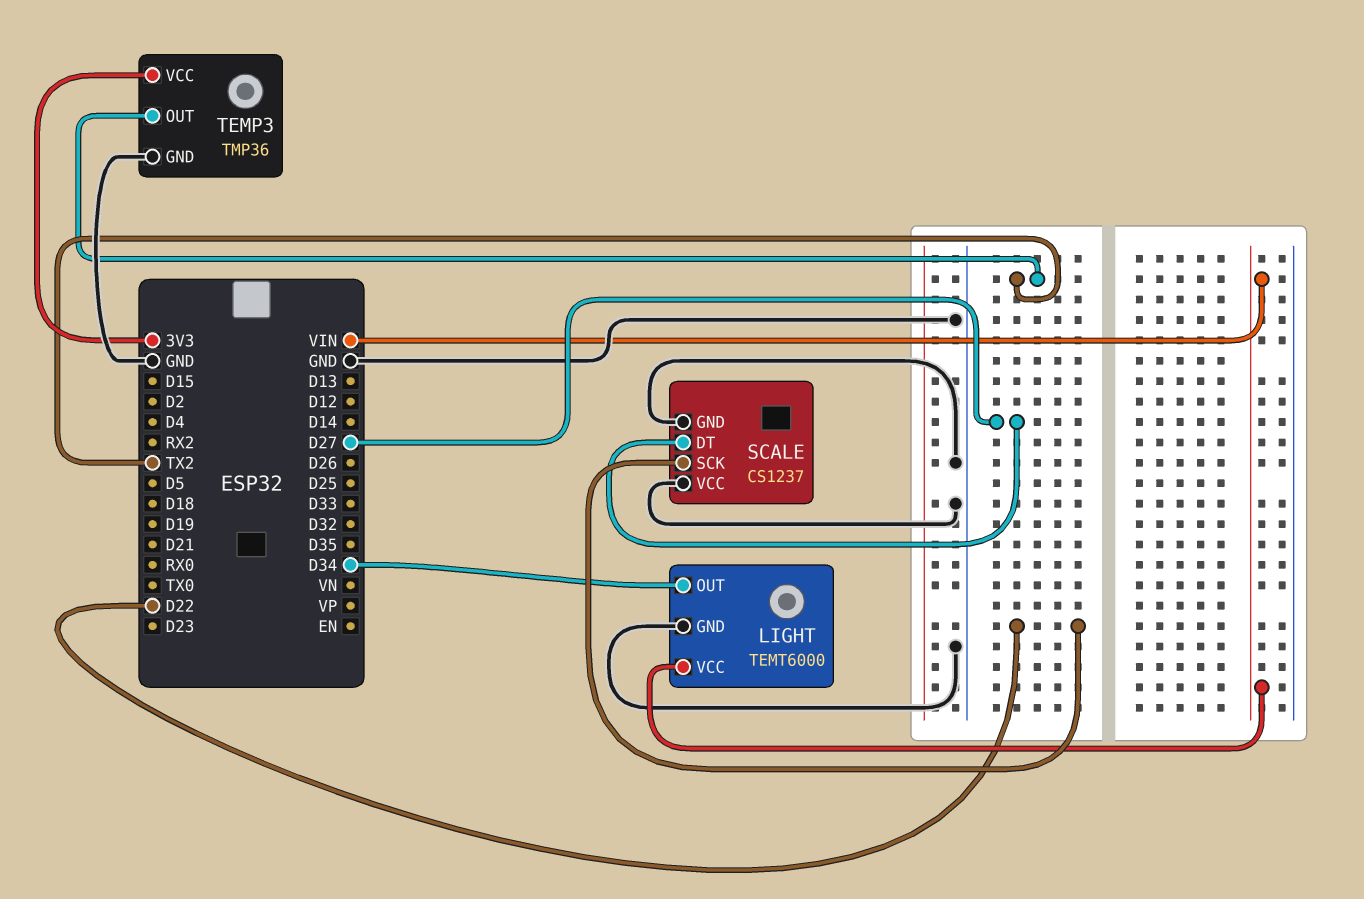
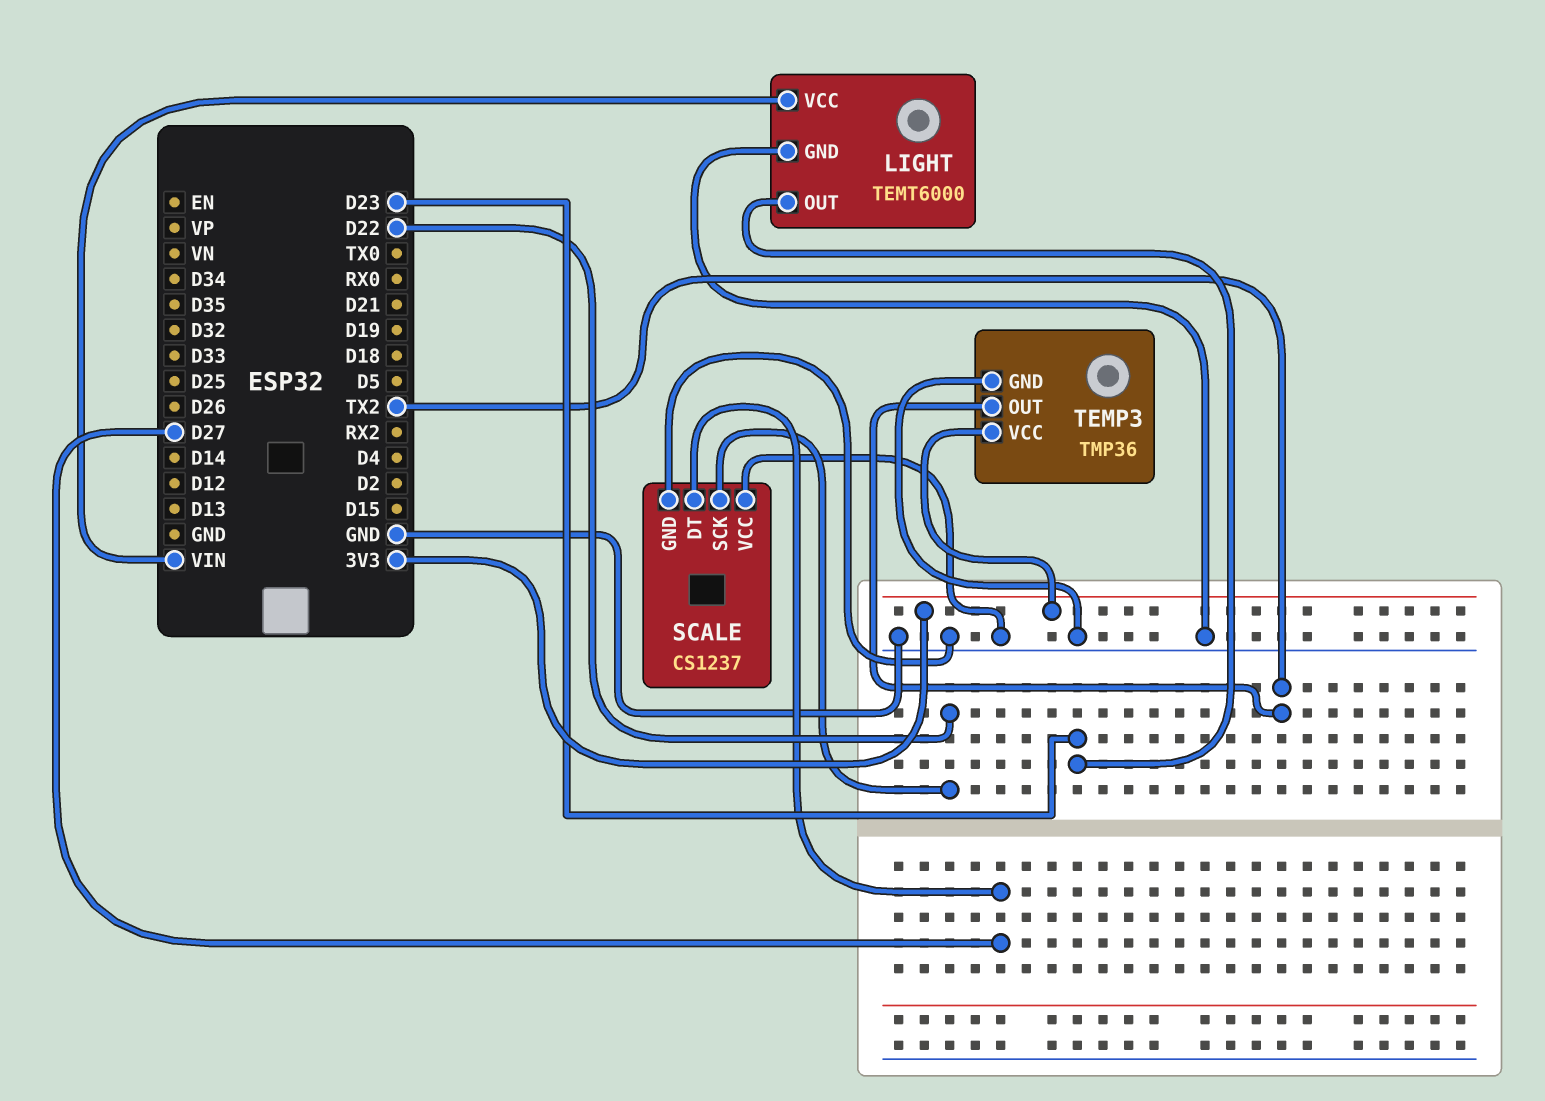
LIGHT pin OUT: D34 -> D23

